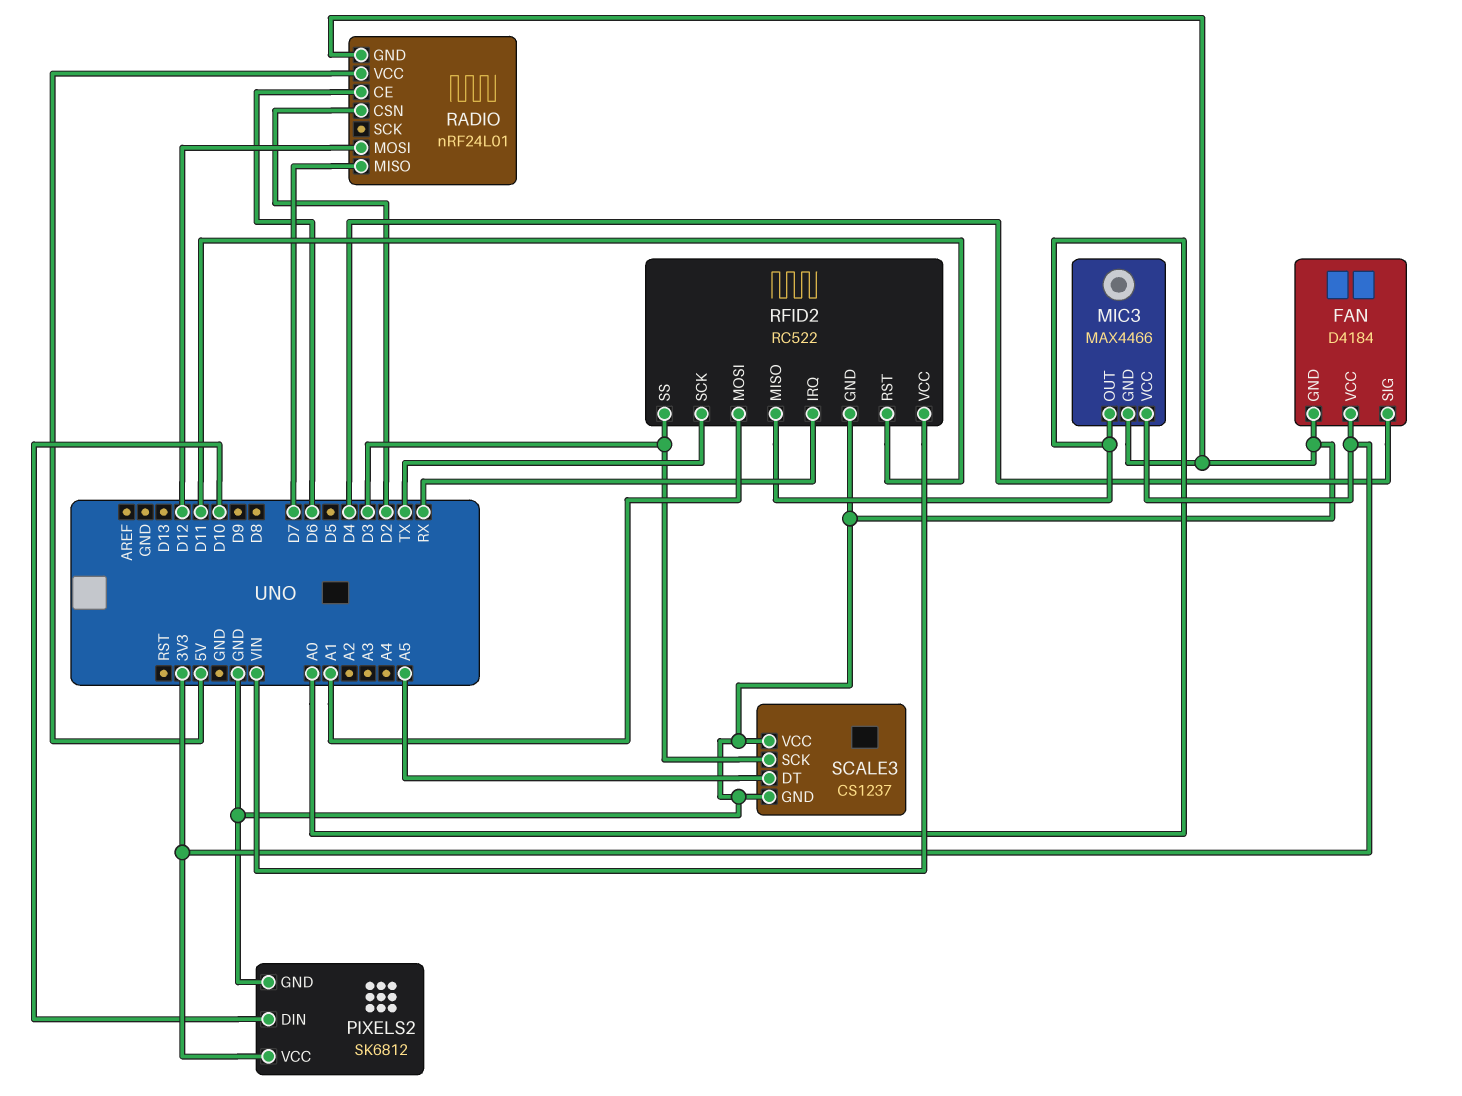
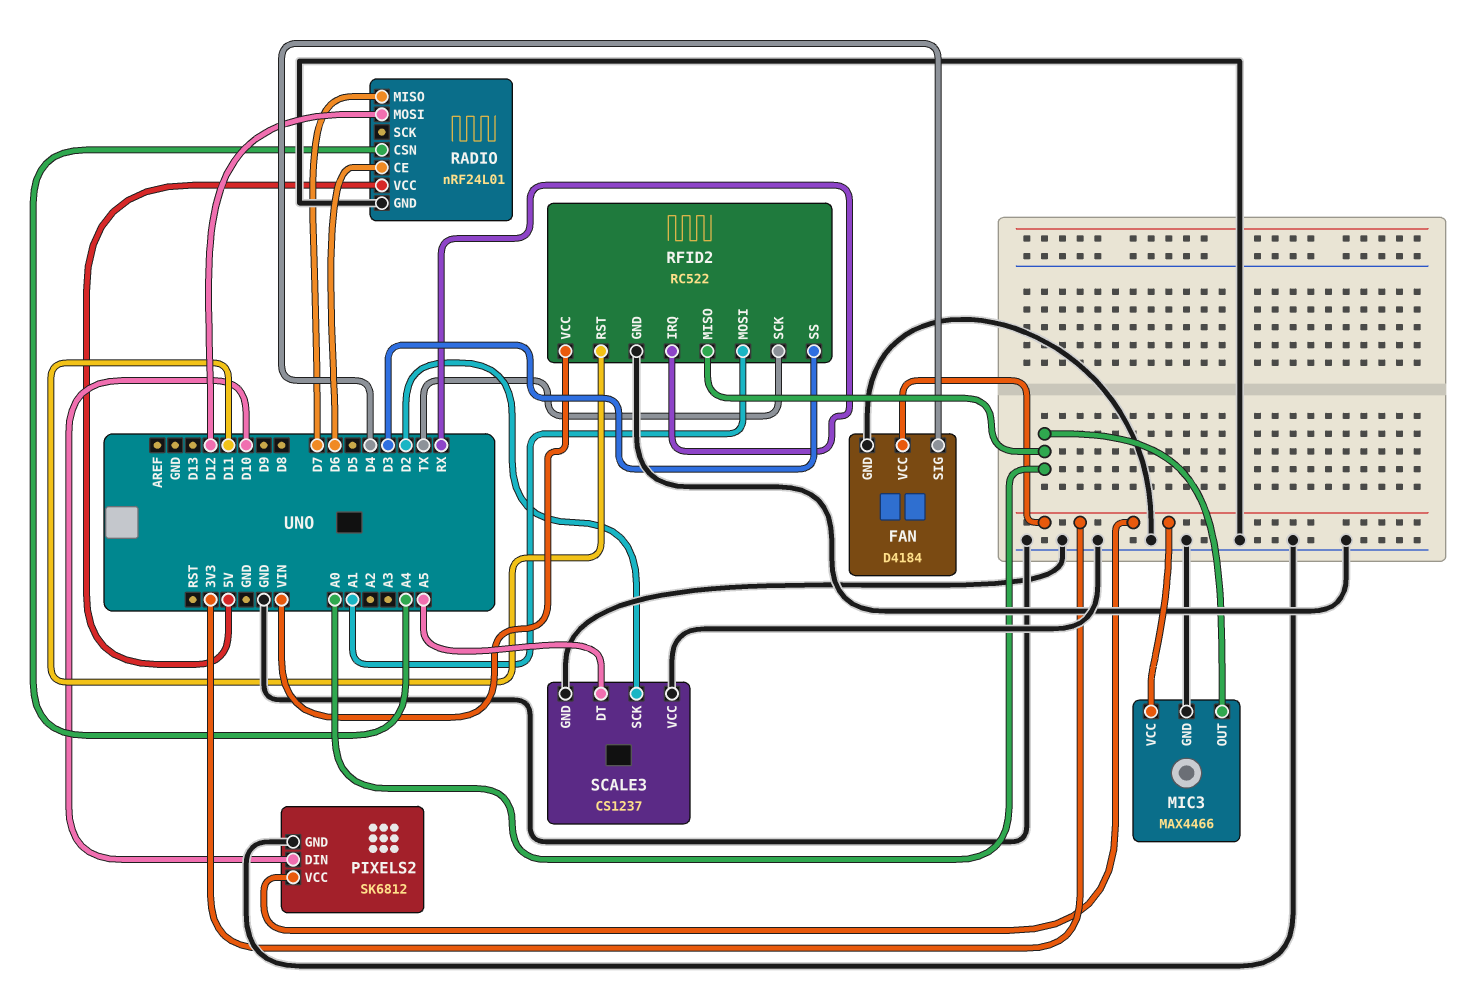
RADIO pin CSN: D2 -> A4
SCALE3 pin SCK: D3 -> D2

